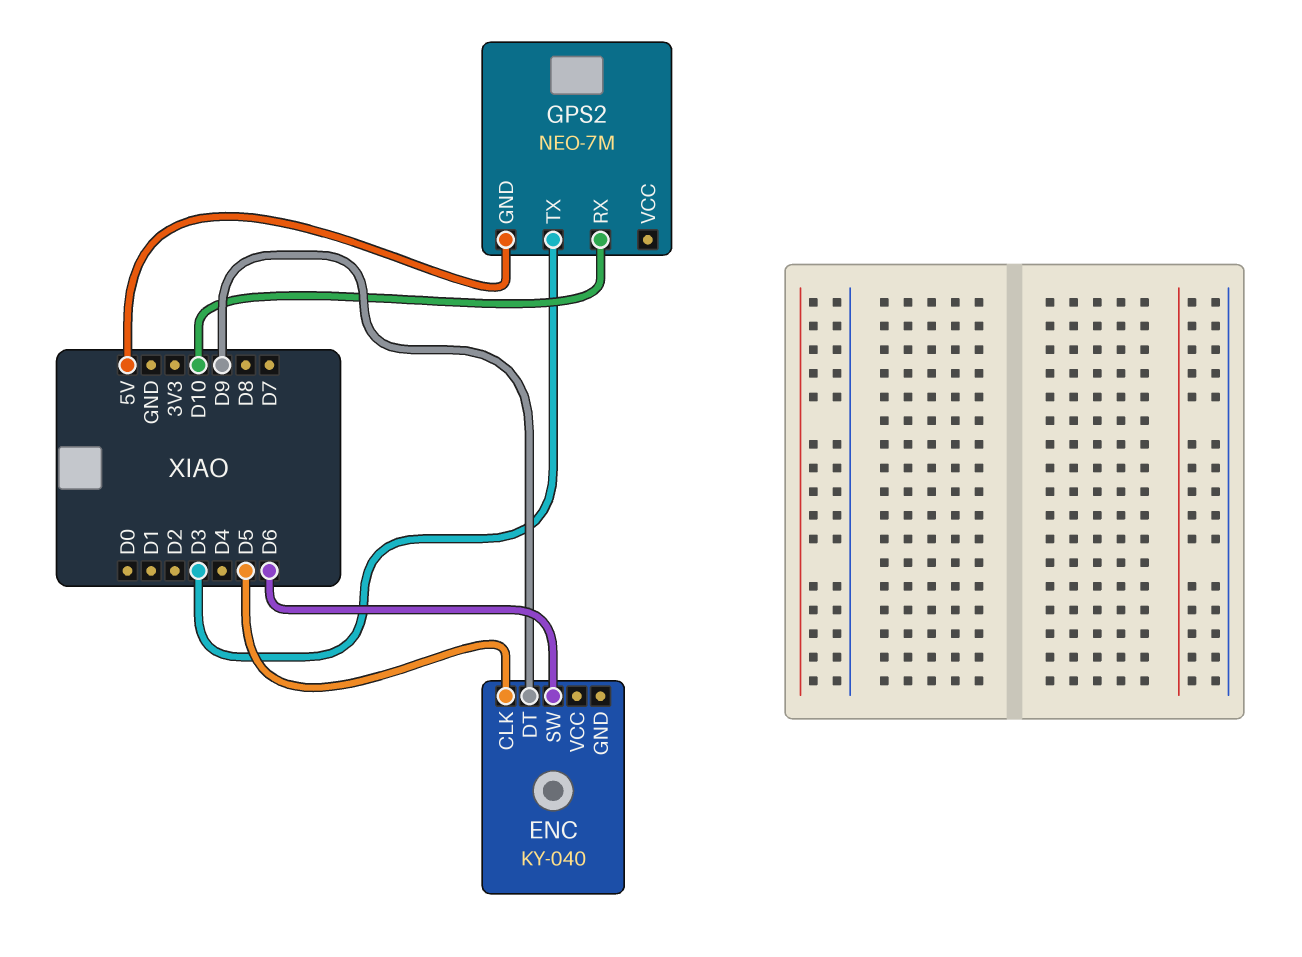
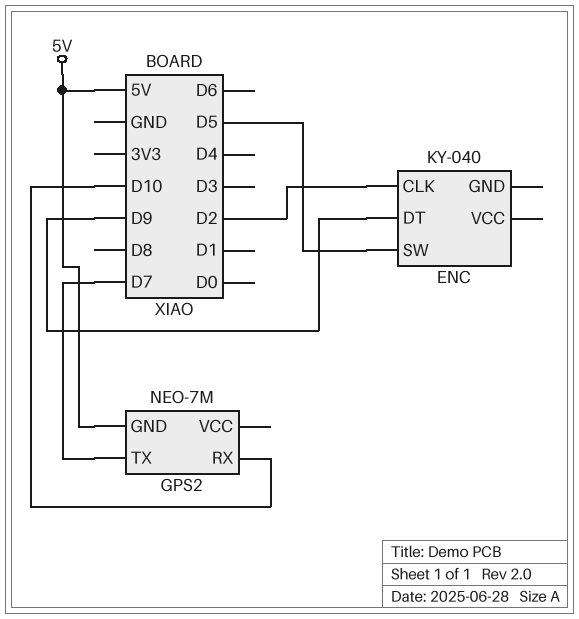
ENC pin CLK: D5 -> D2
ENC pin SW: D6 -> D5
GPS2 pin TX: D3 -> D7

